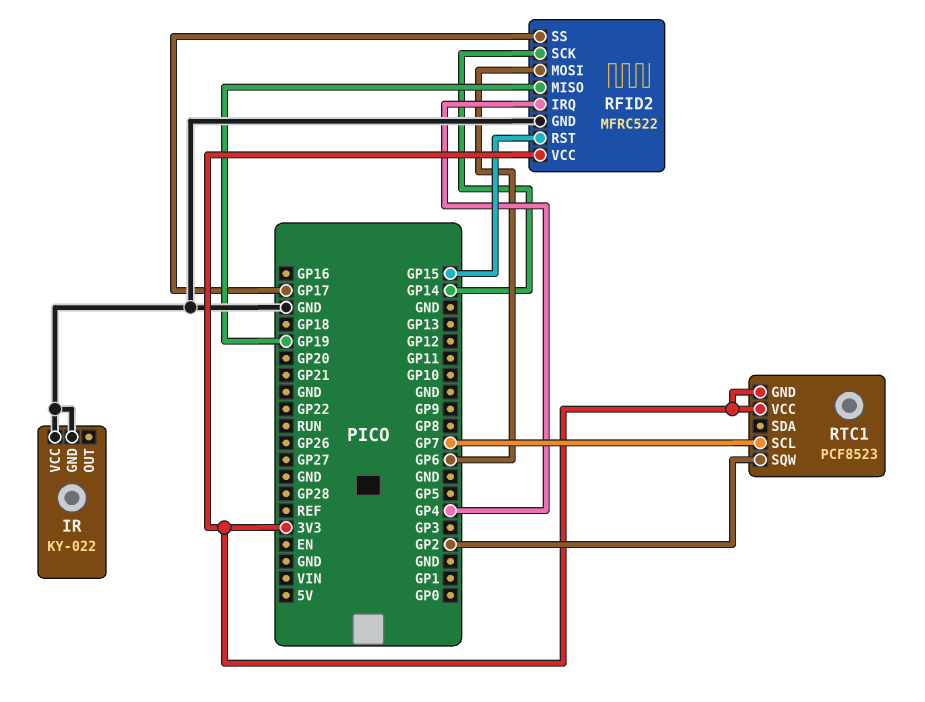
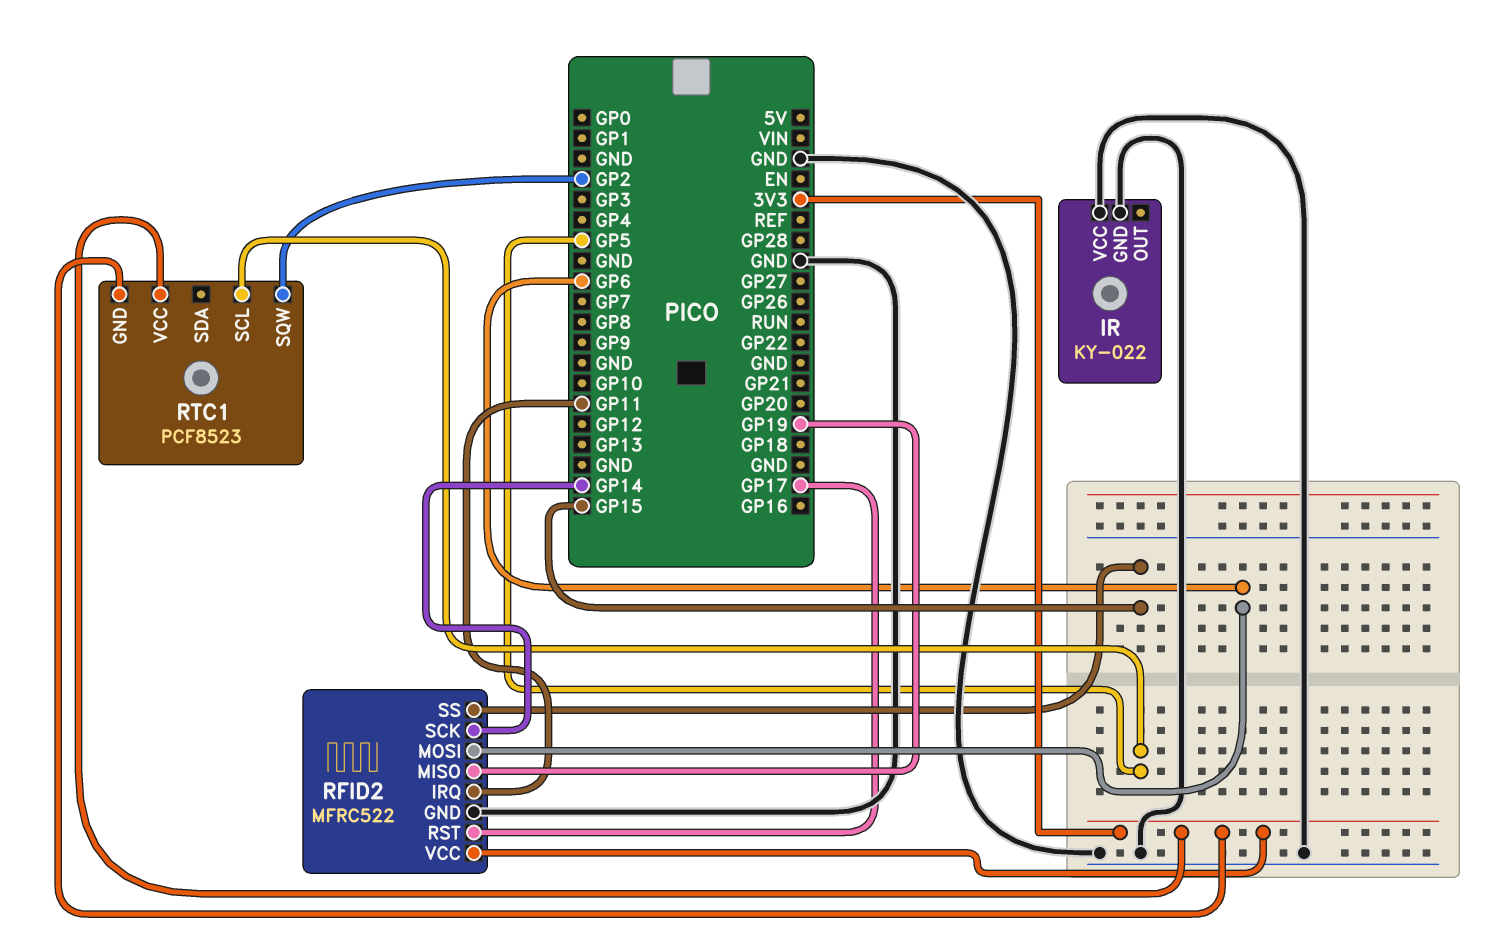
RFID2 pin IRQ: GP4 -> GP11
RFID2 pin RST: GP15 -> GP17
RFID2 pin SS: GP17 -> GP15
RTC1 pin SCL: GP7 -> GP5

